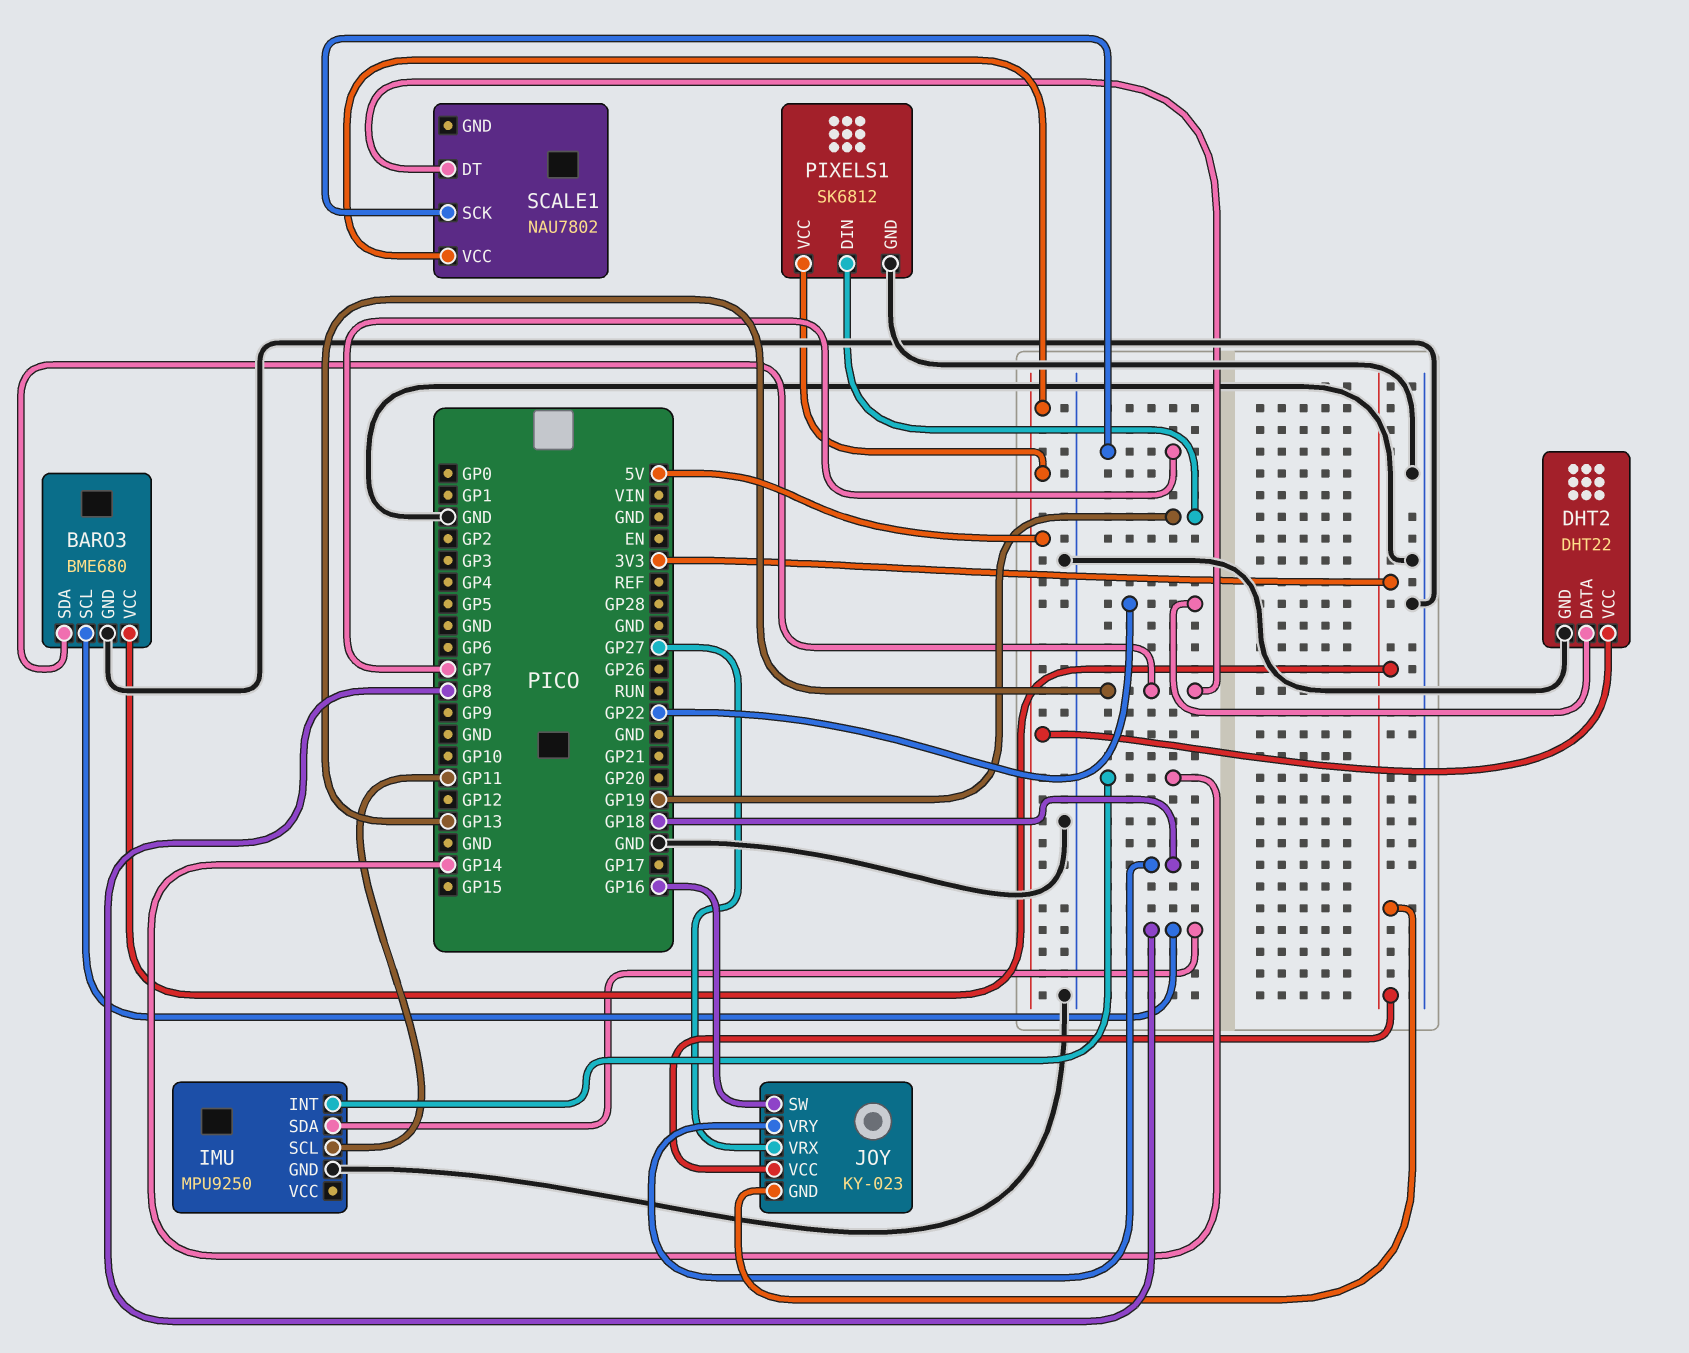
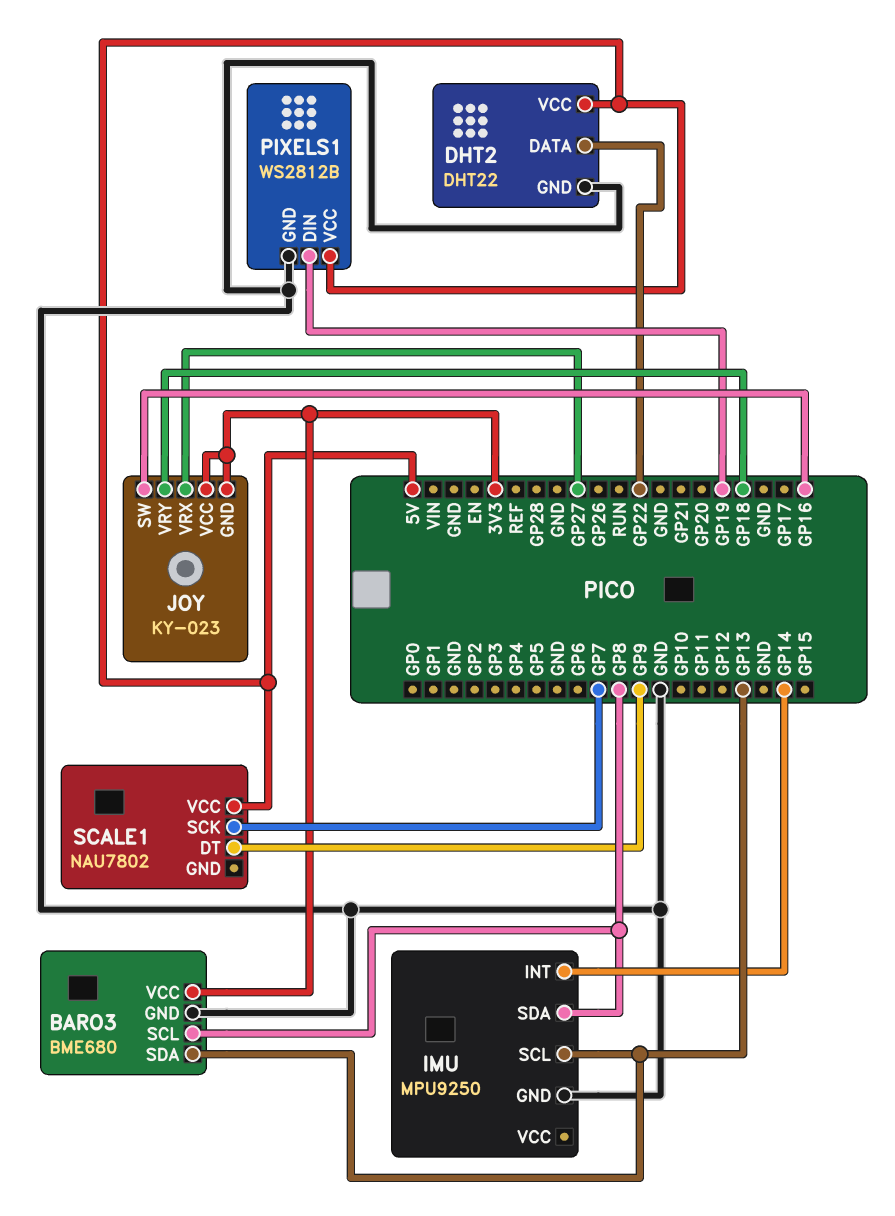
IMU pin SCL: GP11 -> GP13
PIXELS1: SK6812 -> WS2812B
SCALE1 pin DT: GP13 -> GP9

